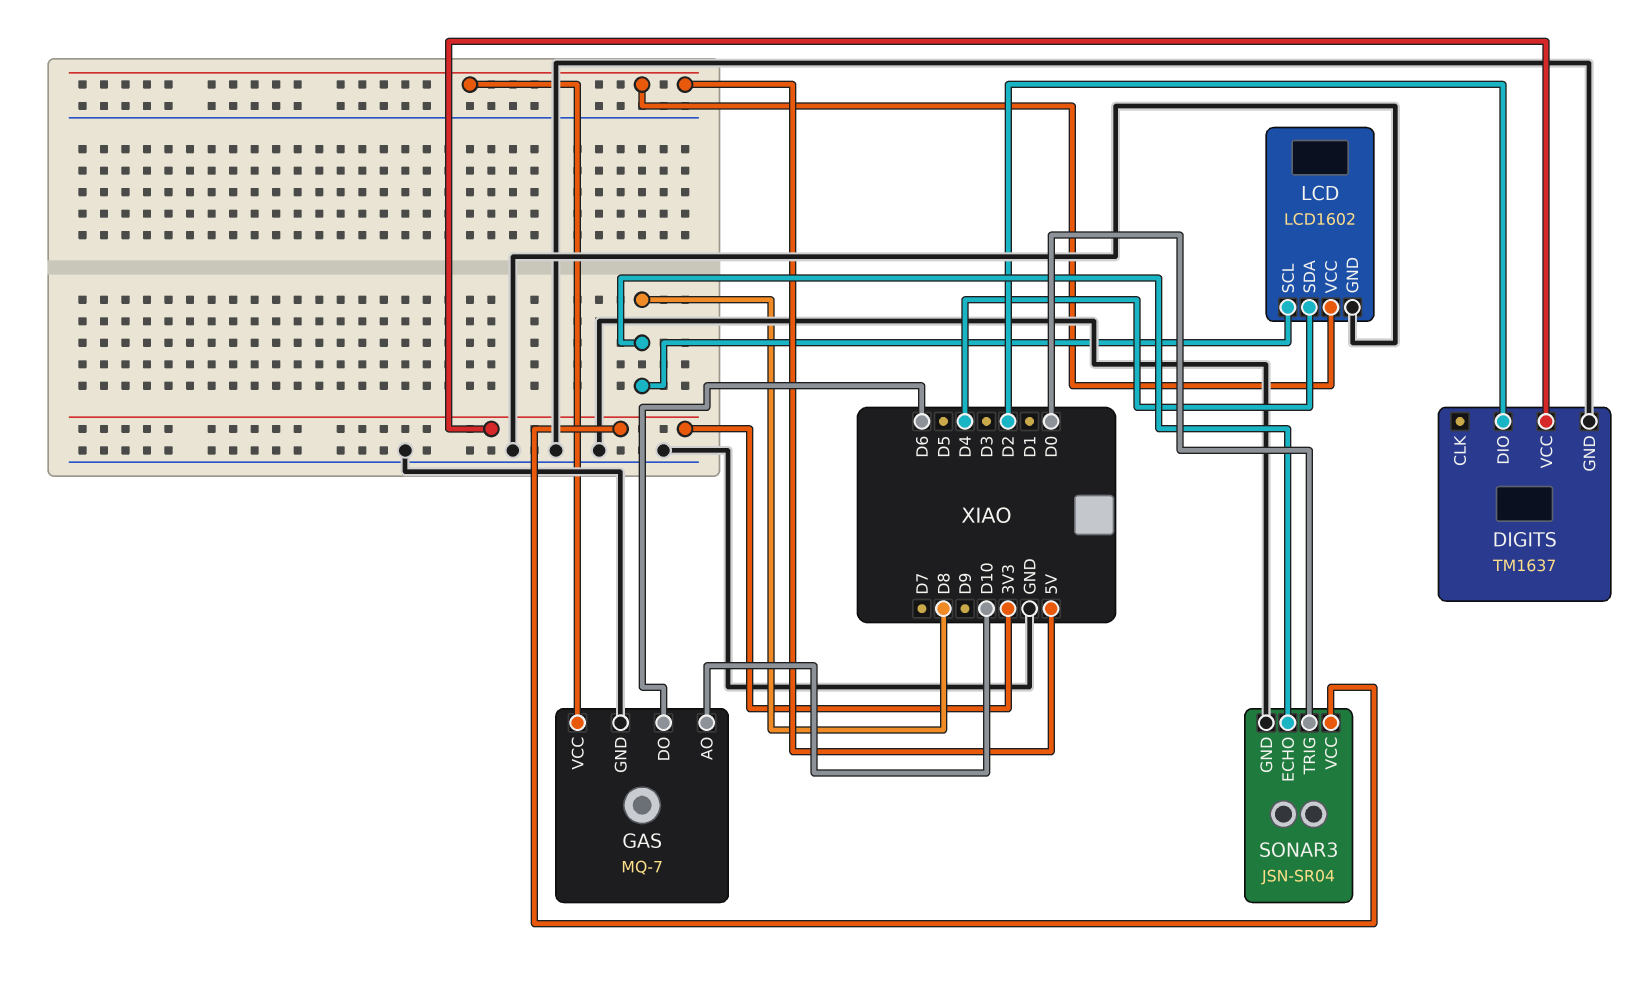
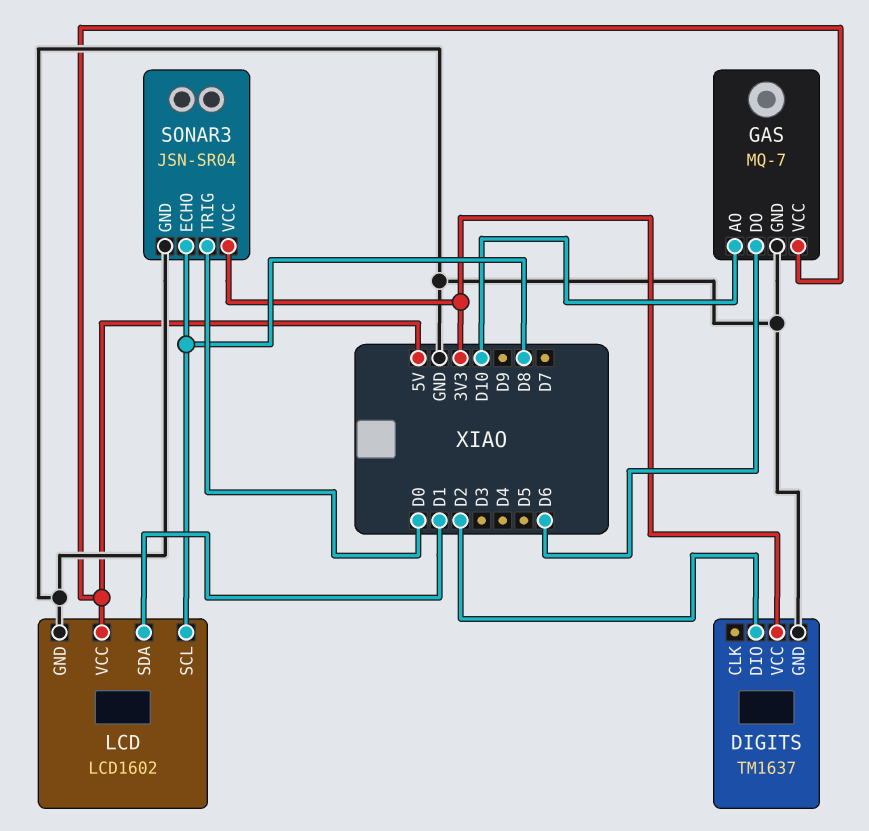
LCD pin SDA: D4 -> D1

